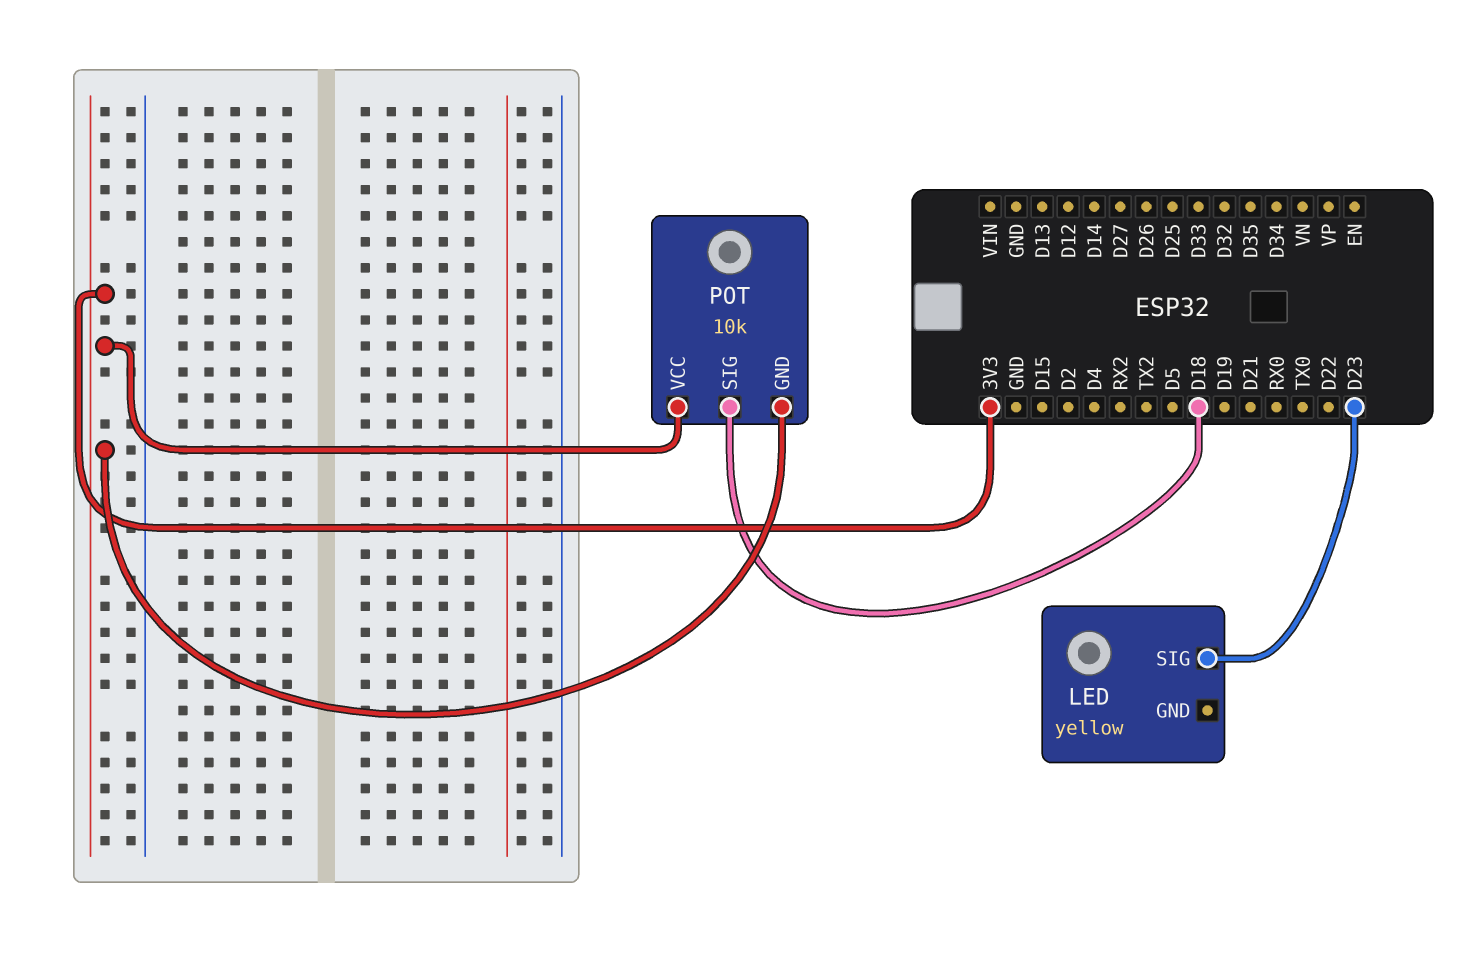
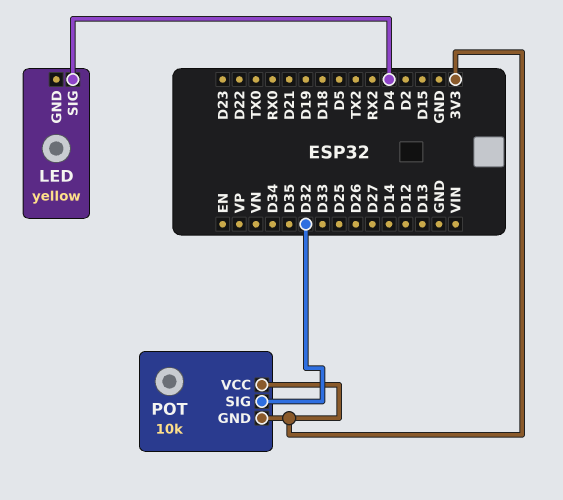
LED pin SIG: D23 -> D4
POT pin SIG: D18 -> D32

